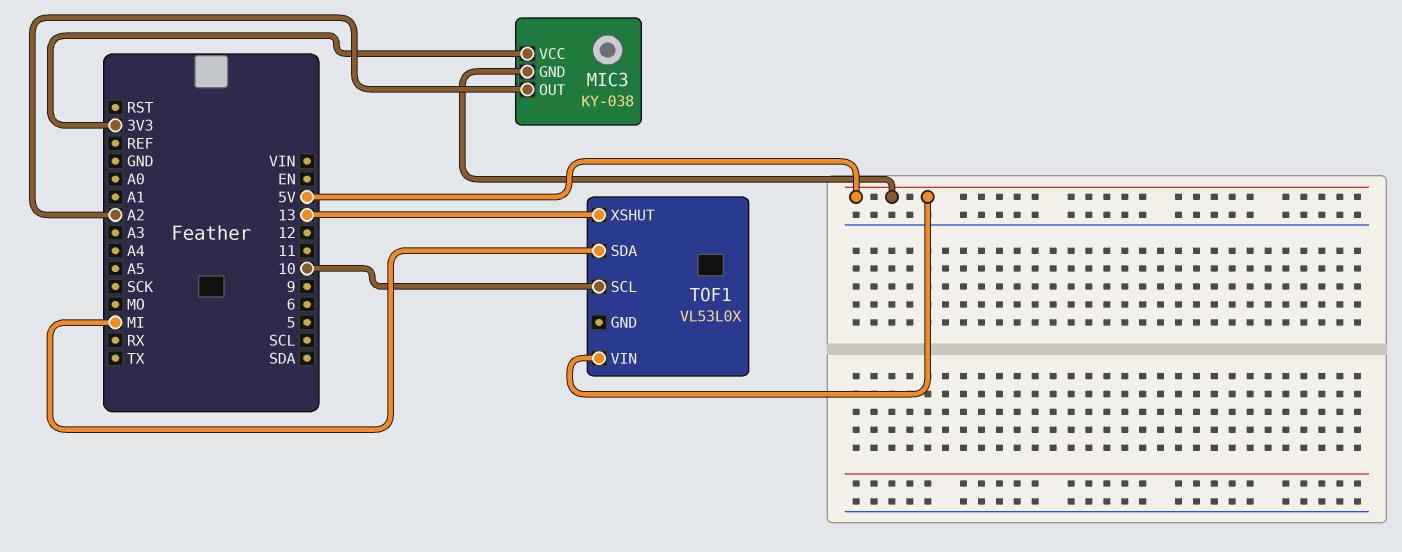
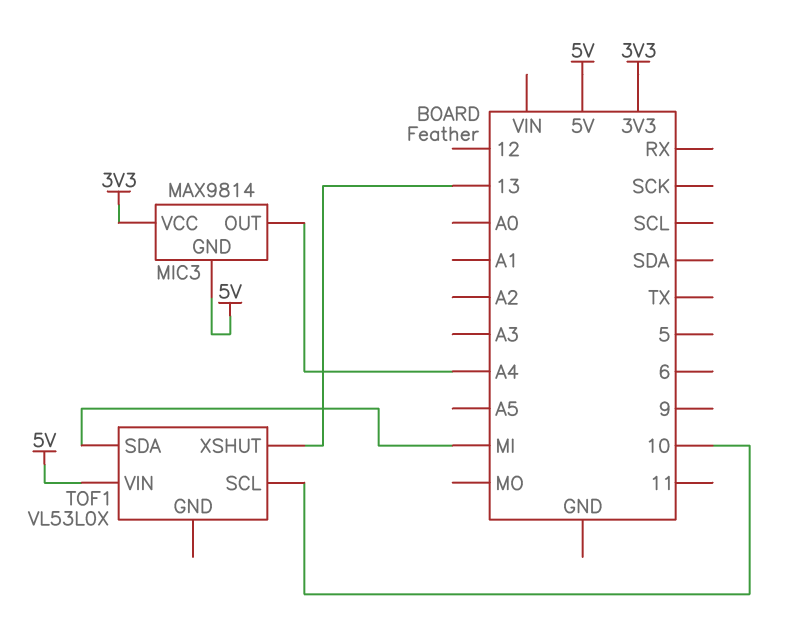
MIC3: KY-038 -> MAX9814
MIC3 pin OUT: A2 -> A4

